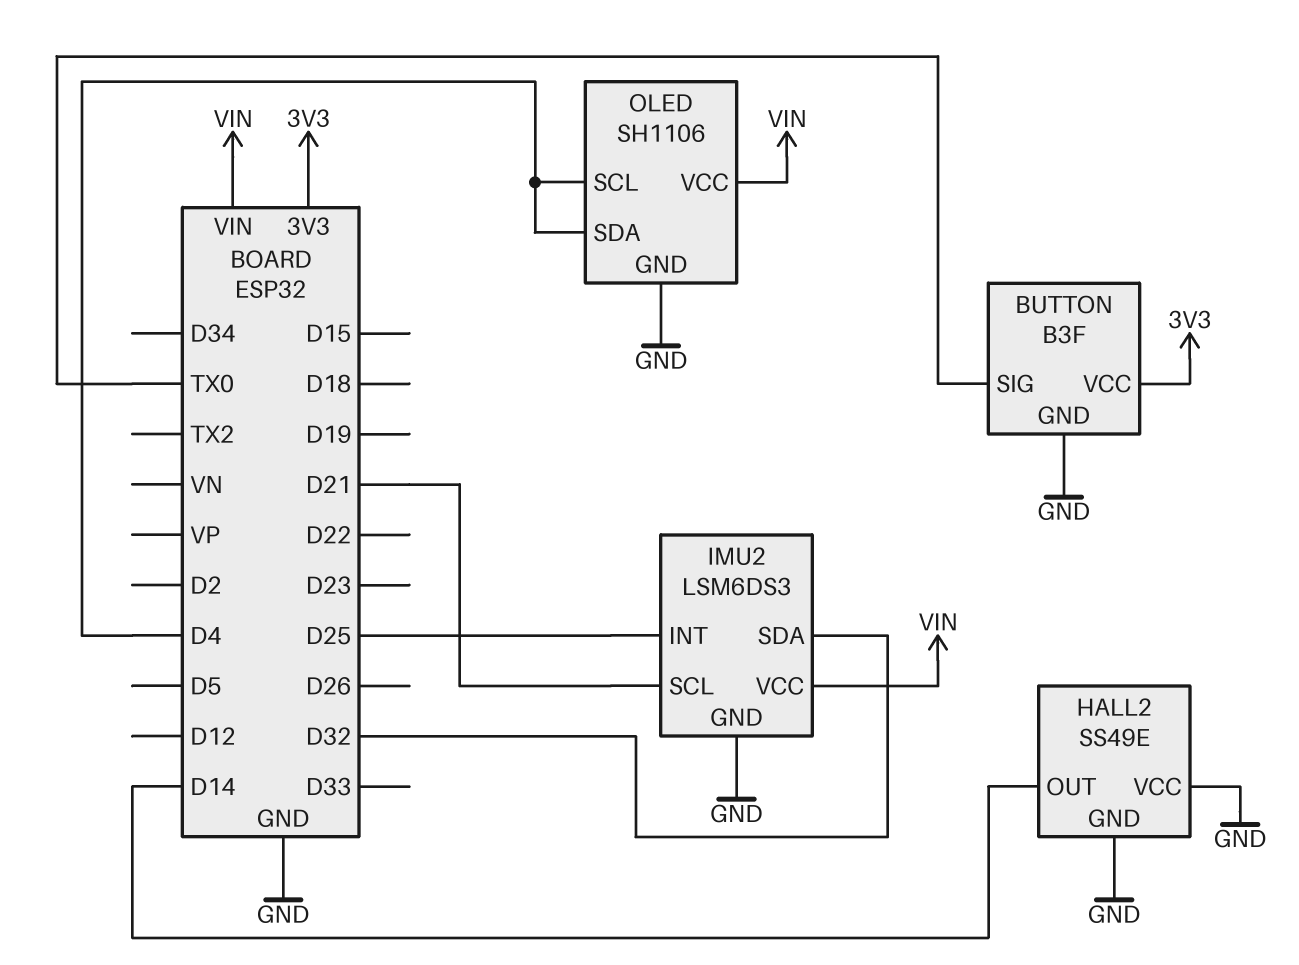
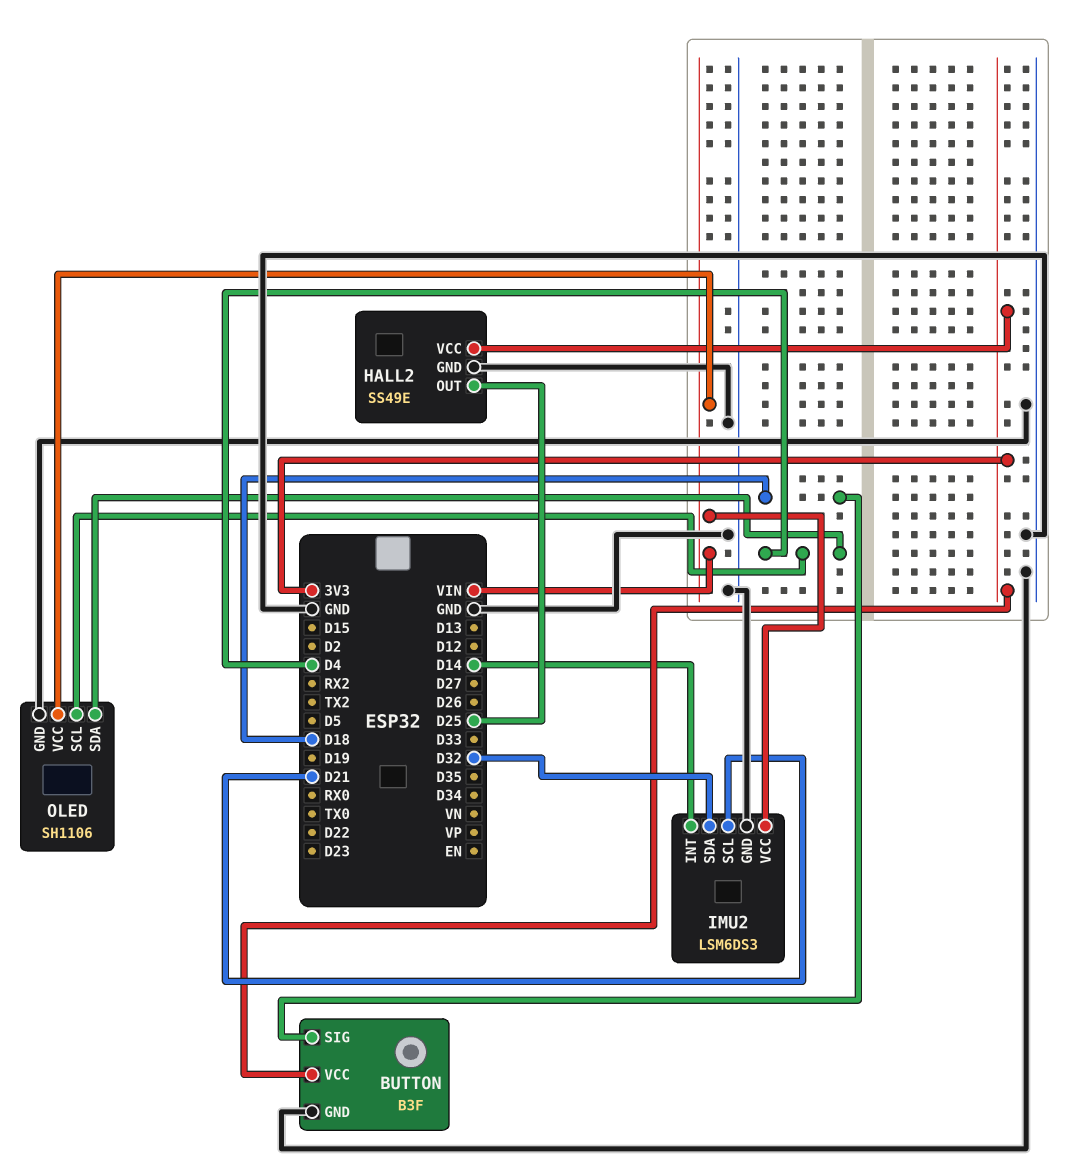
BUTTON pin SIG: TX0 -> D18
HALL2 pin OUT: D14 -> D25
HALL2 pin VCC: GND -> 3V3
IMU2 pin INT: D25 -> D14

